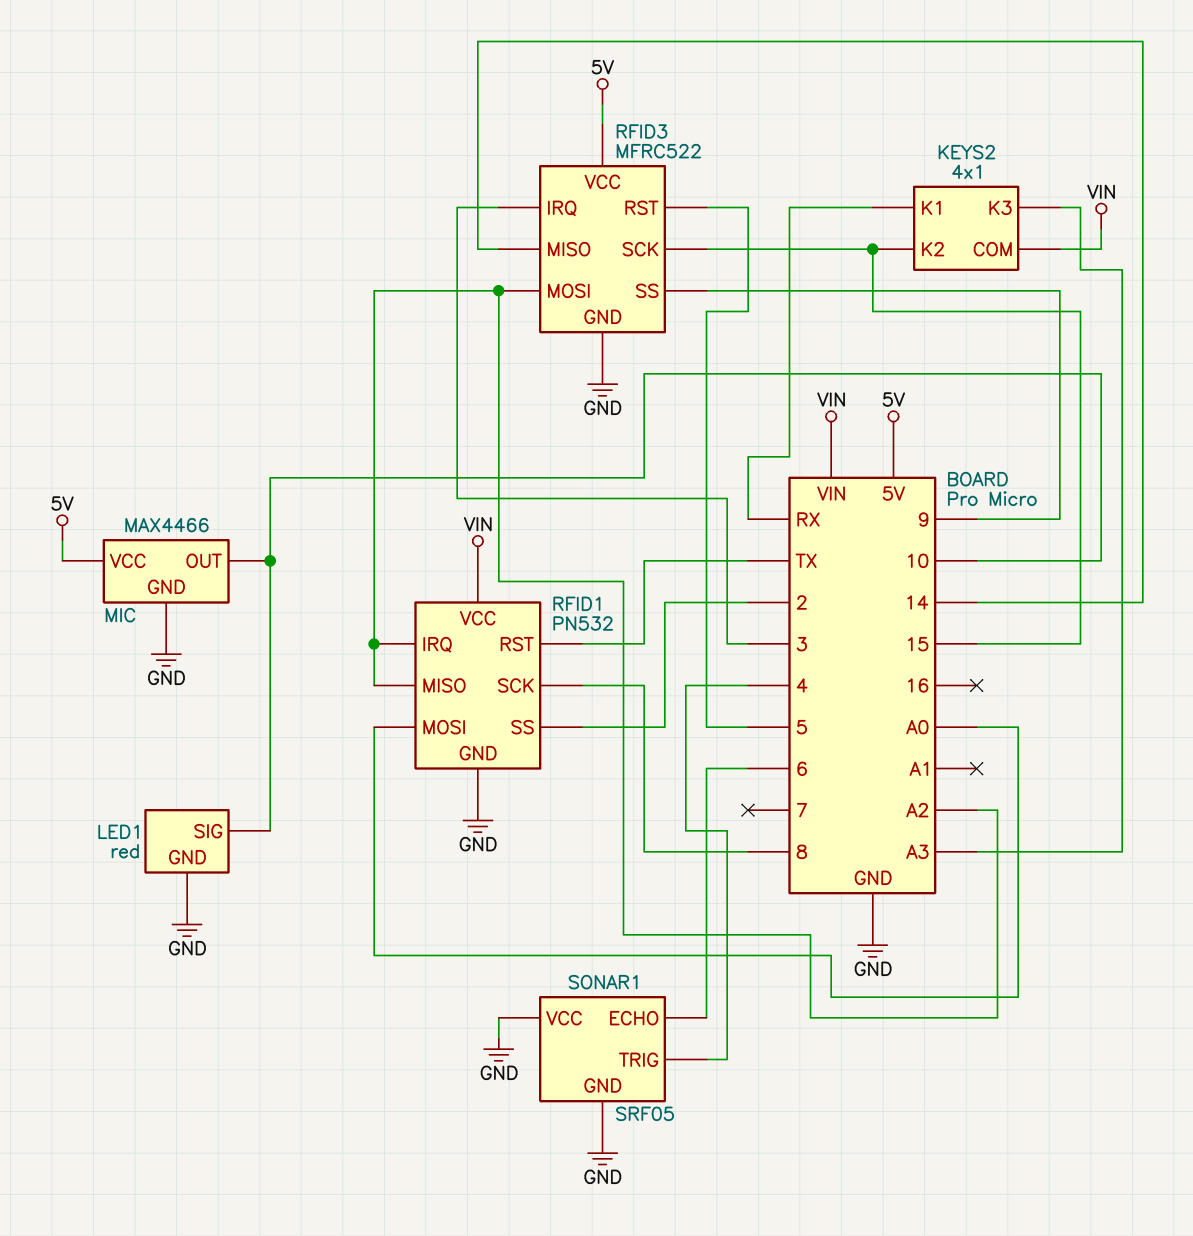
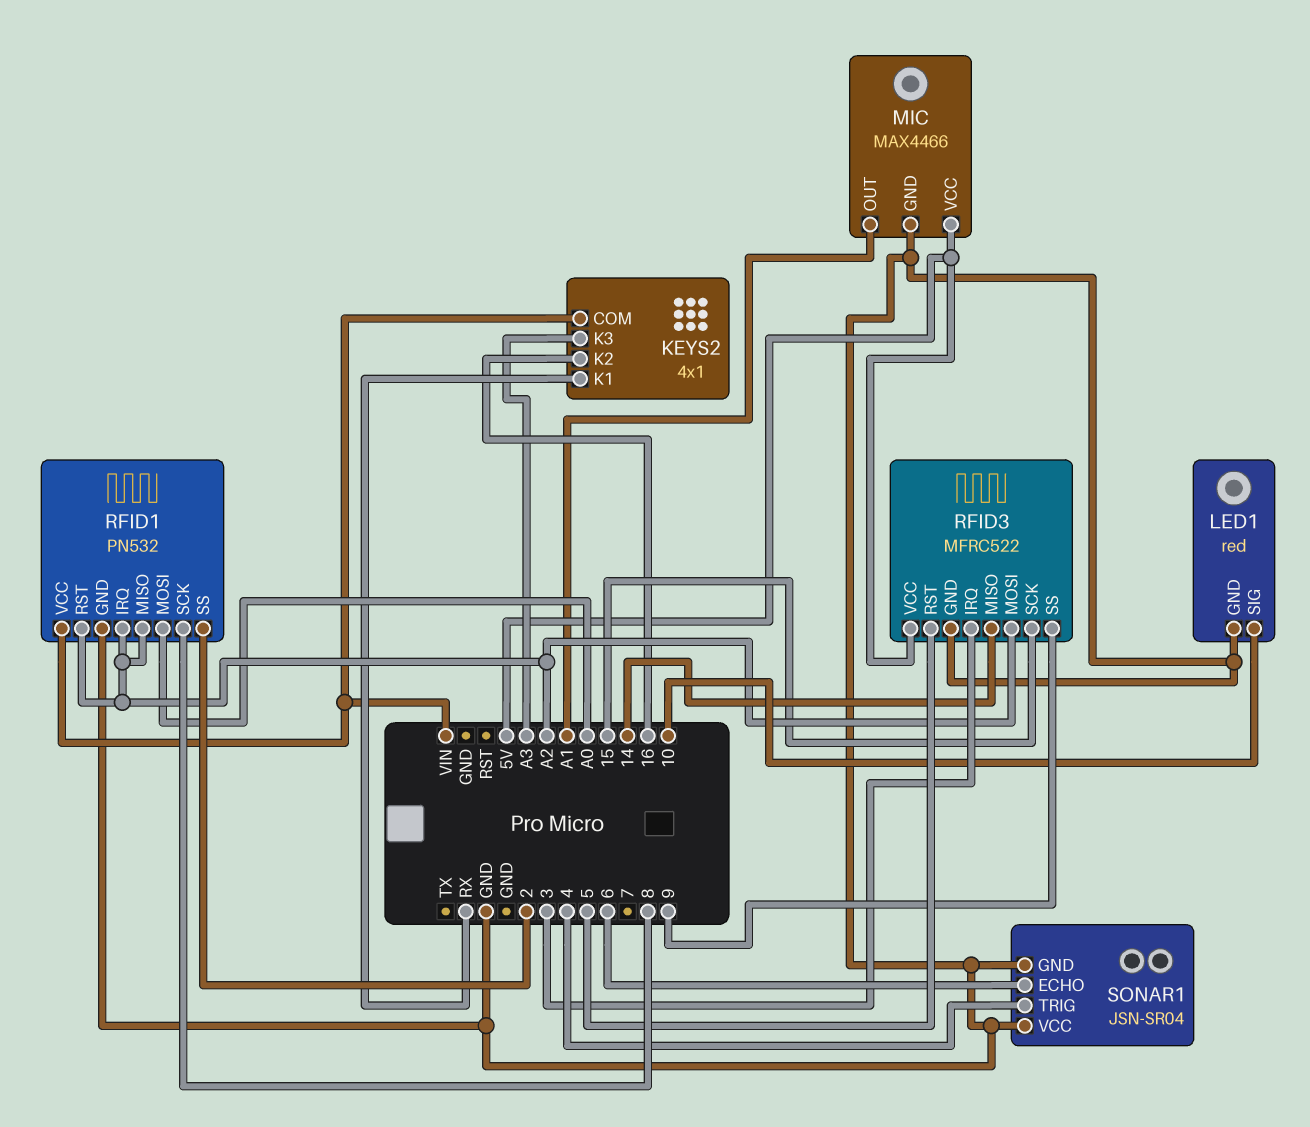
KEYS2 pin K2: 15 -> 16
MIC pin OUT: 10 -> A1
RFID1 pin RST: TX -> A2
SONAR1: SRF05 -> JSN-SR04

